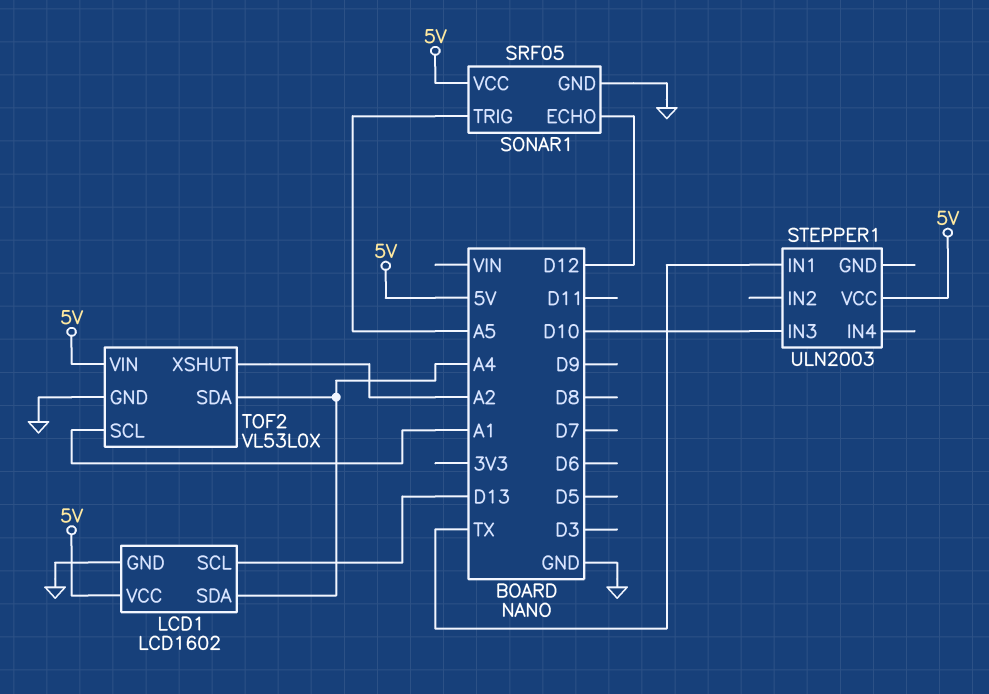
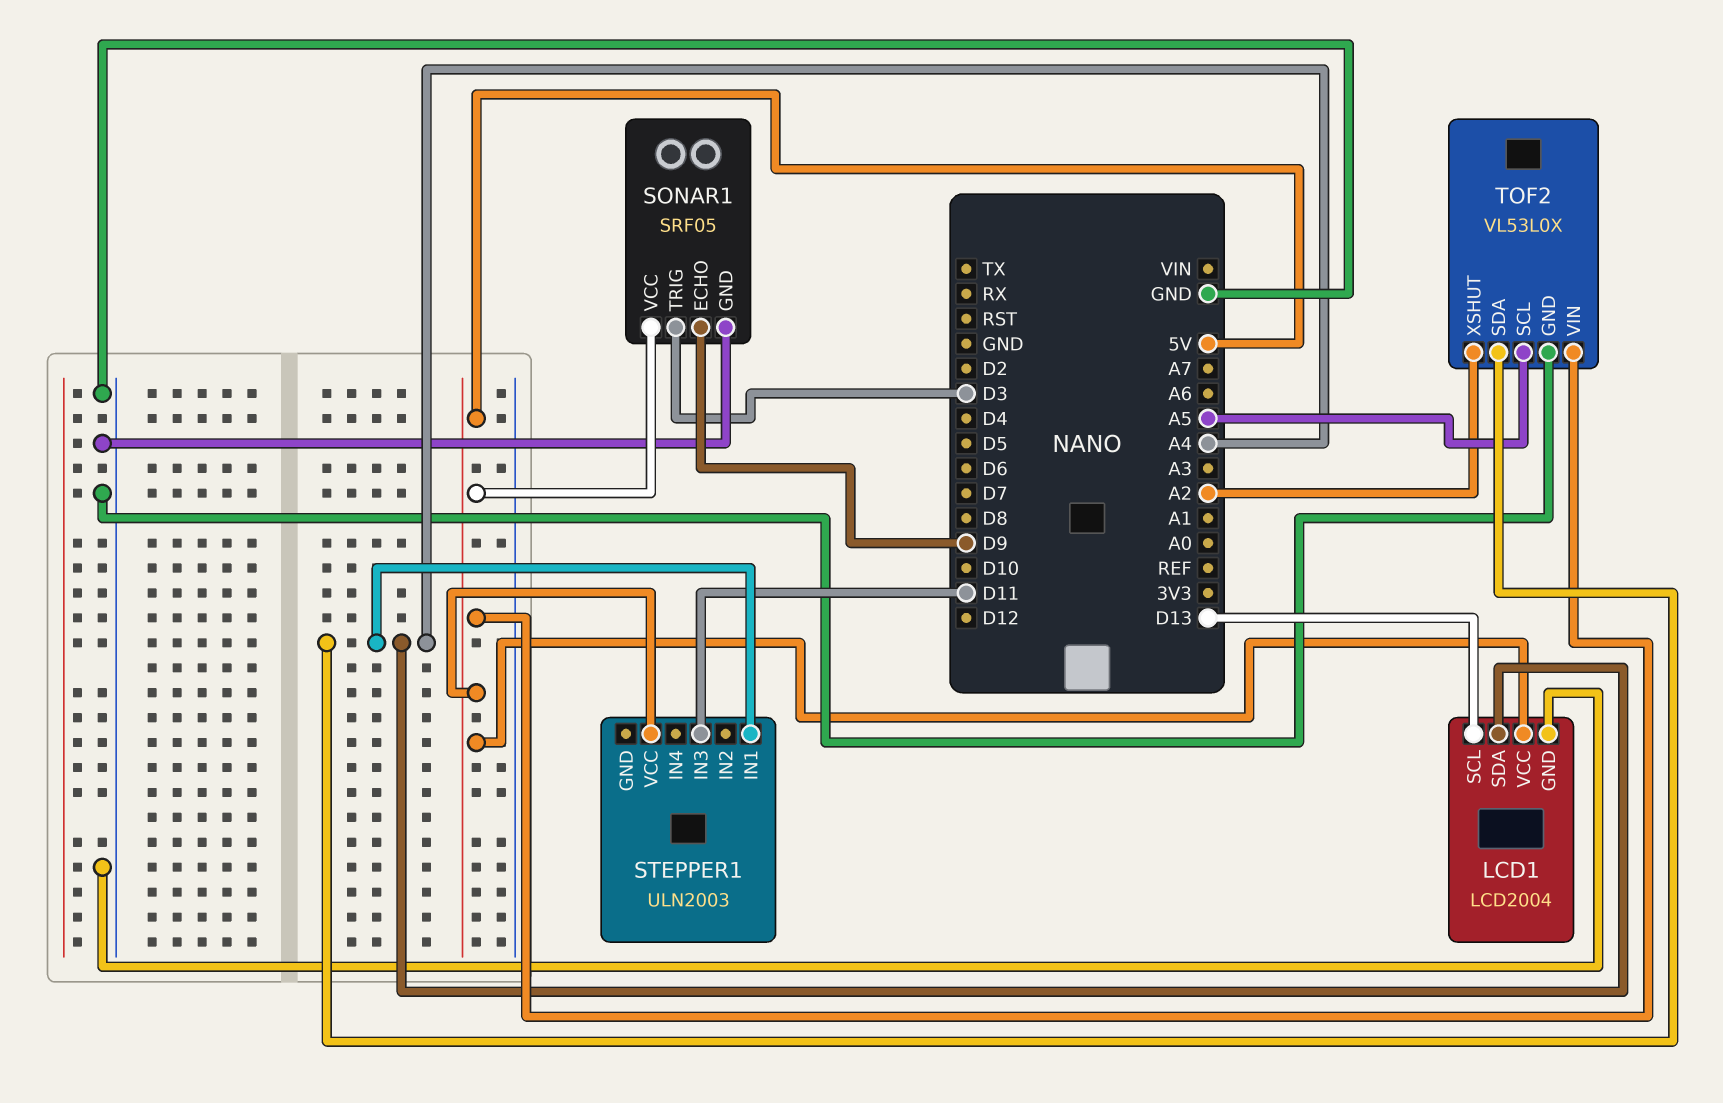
LCD1: LCD1602 -> LCD2004
SONAR1 pin ECHO: D12 -> D9
SONAR1 pin TRIG: A5 -> D3
STEPPER1 pin IN1: TX -> A4
STEPPER1 pin IN3: D10 -> D11
TOF2 pin SCL: A1 -> A5

